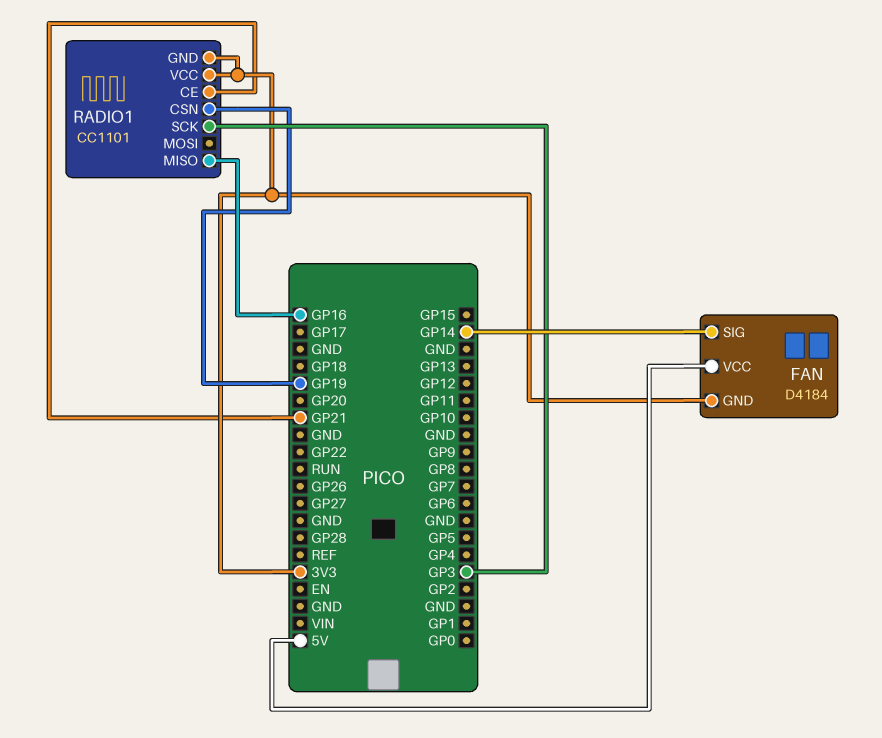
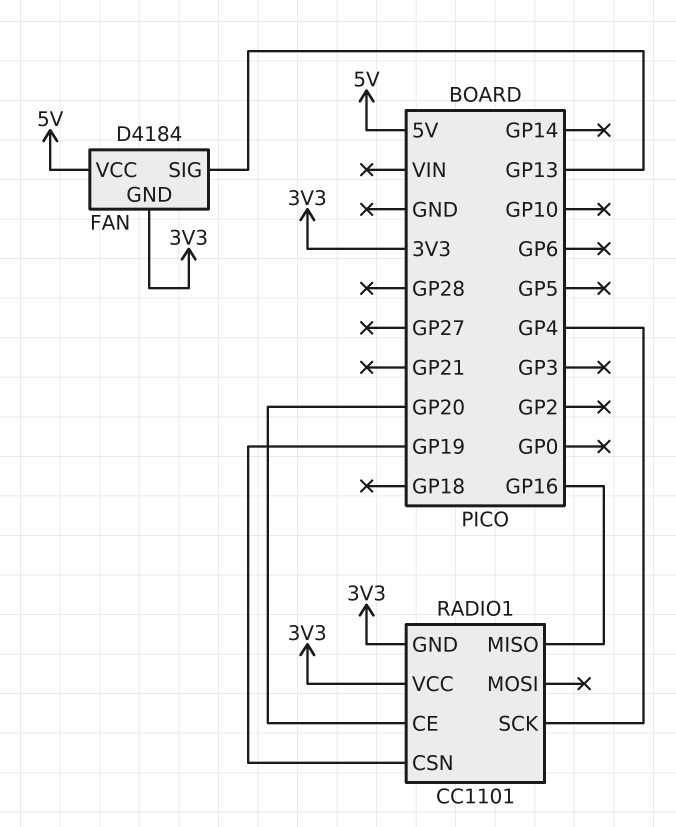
FAN pin SIG: GP14 -> GP13
RADIO1 pin CE: GP21 -> GP20
RADIO1 pin SCK: GP3 -> GP4

